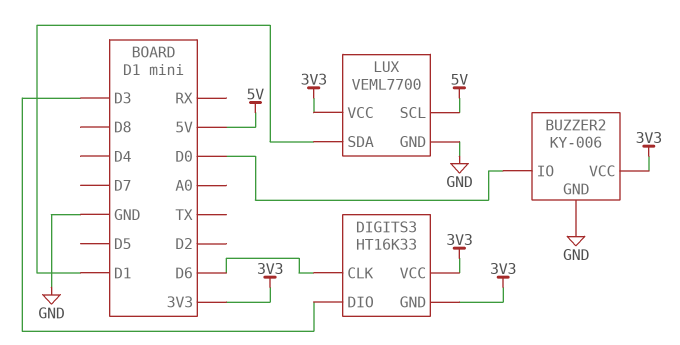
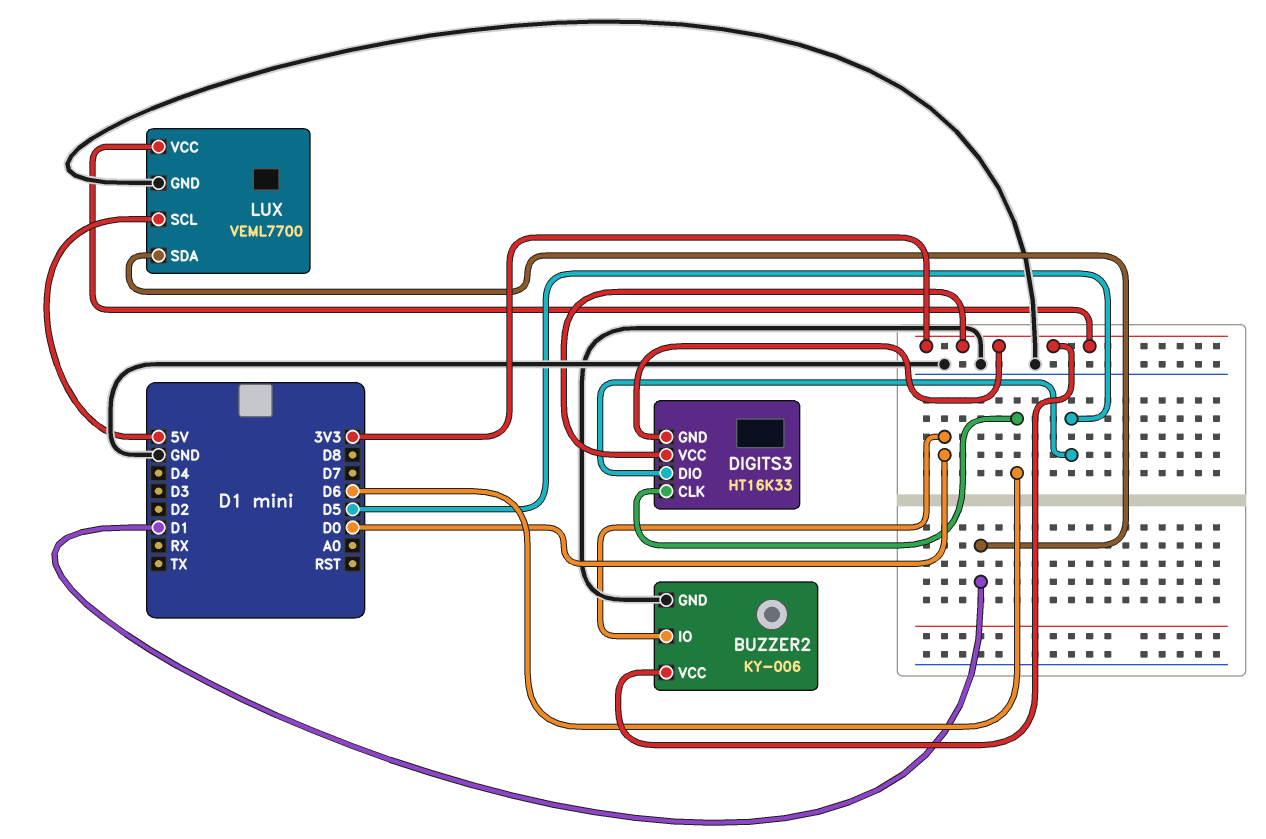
DIGITS3 pin DIO: D3 -> D5

